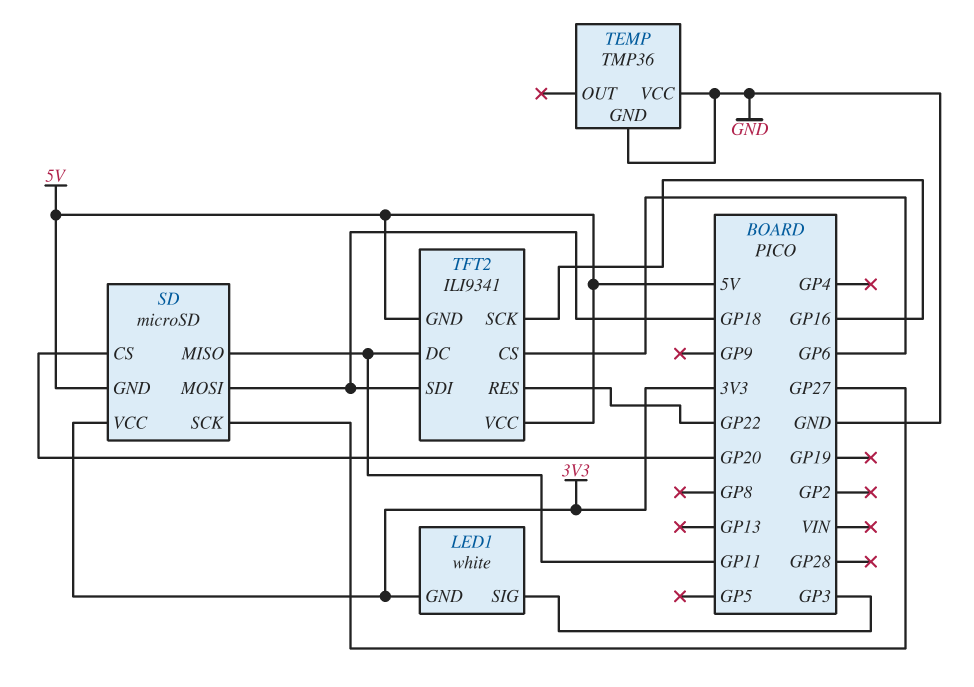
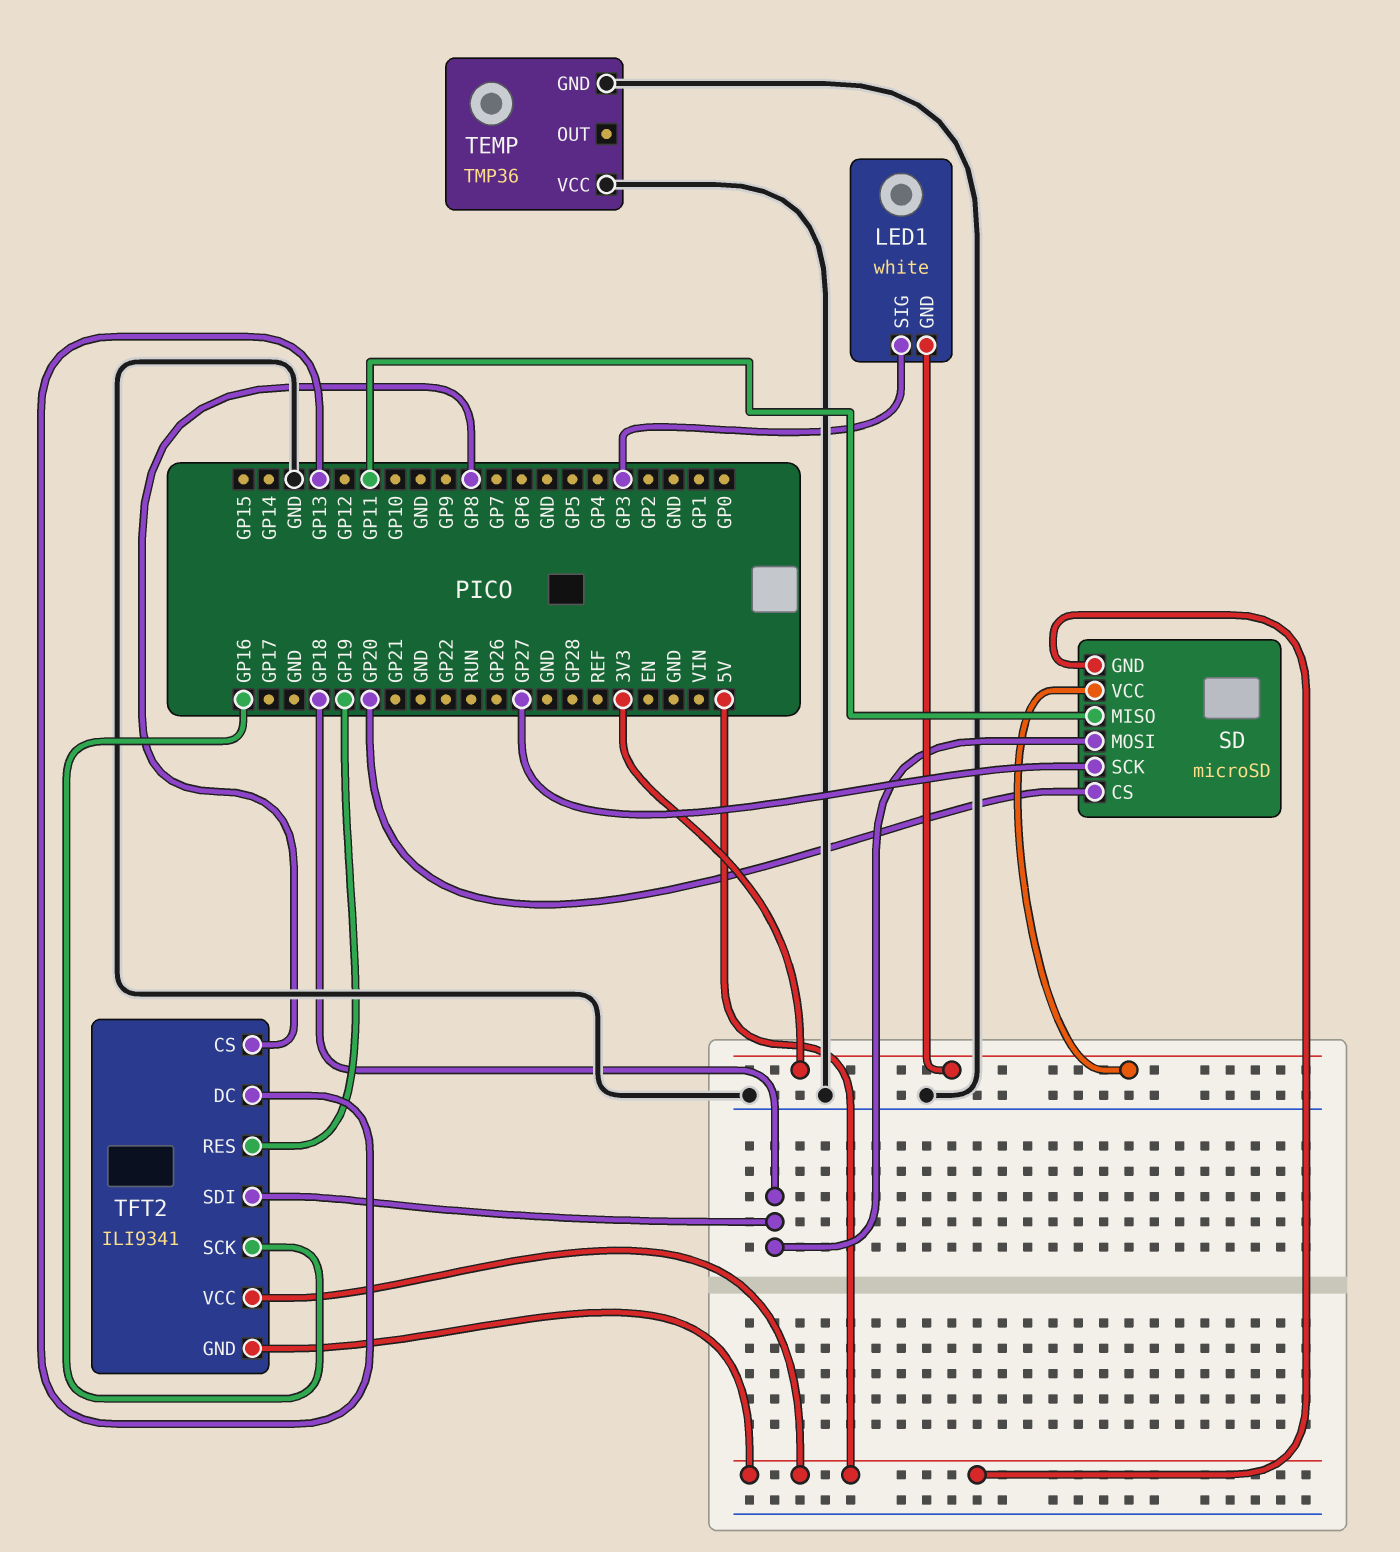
TFT2 pin CS: GP6 -> GP8
TFT2 pin DC: GP11 -> GP13
TFT2 pin RES: GP22 -> GP19

